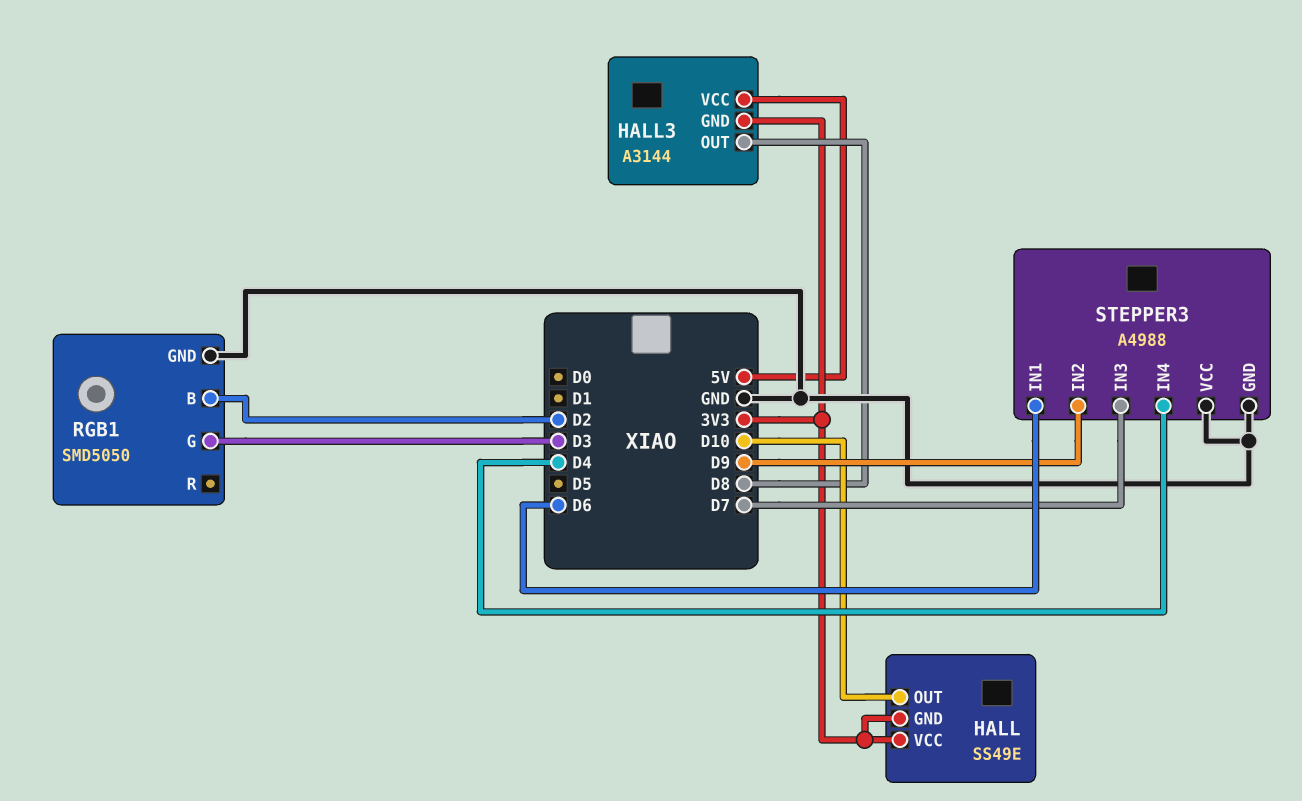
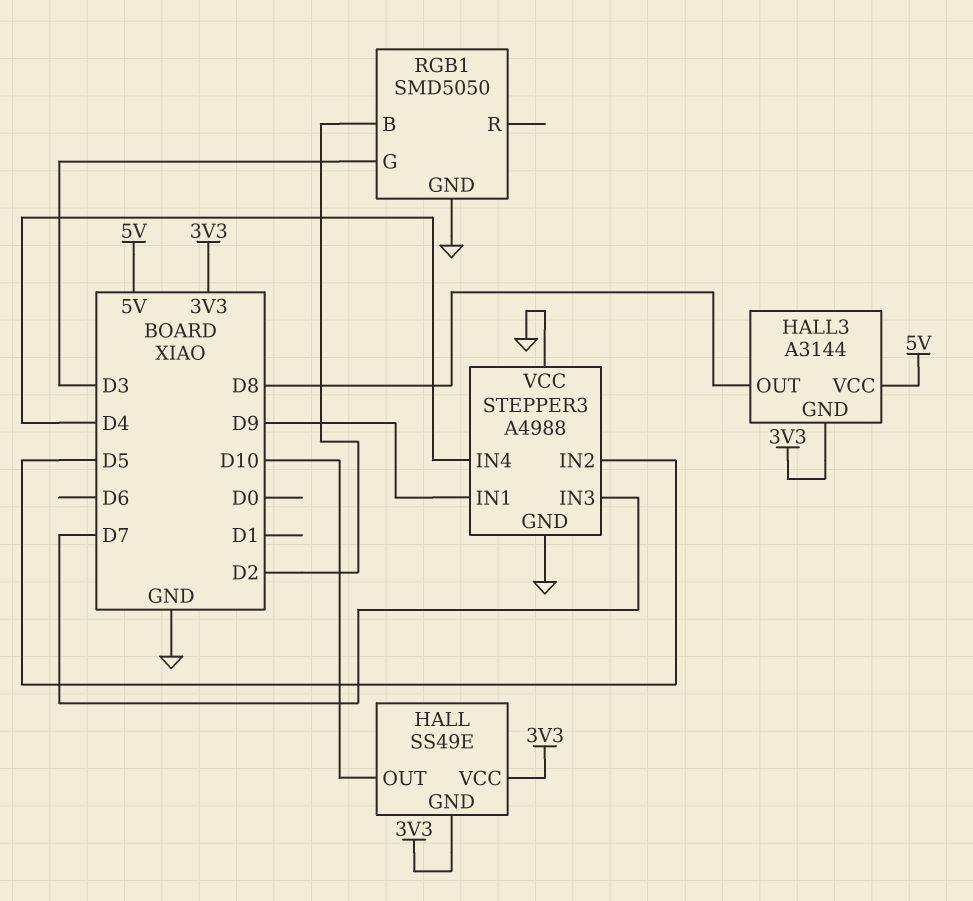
STEPPER3 pin IN1: D6 -> D9
STEPPER3 pin IN2: D9 -> D5

